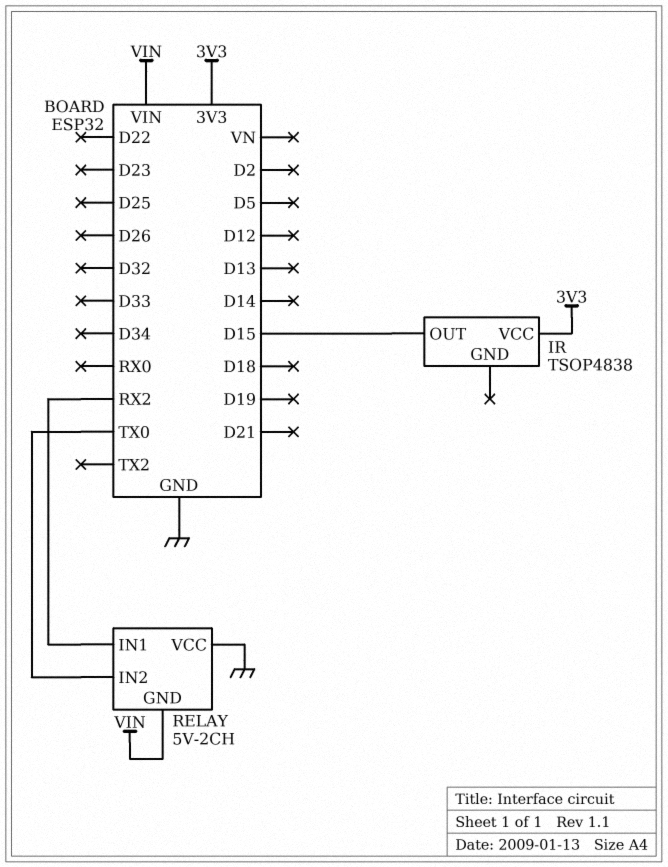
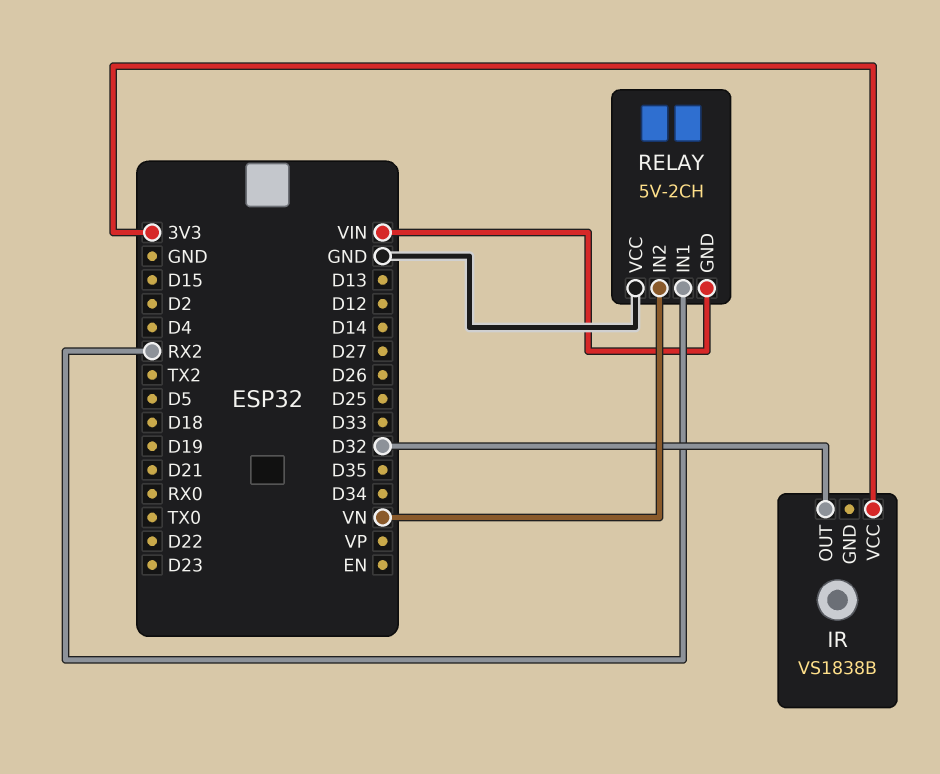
IR: TSOP4838 -> VS1838B
IR pin OUT: D15 -> D32
RELAY pin IN2: TX0 -> VN

